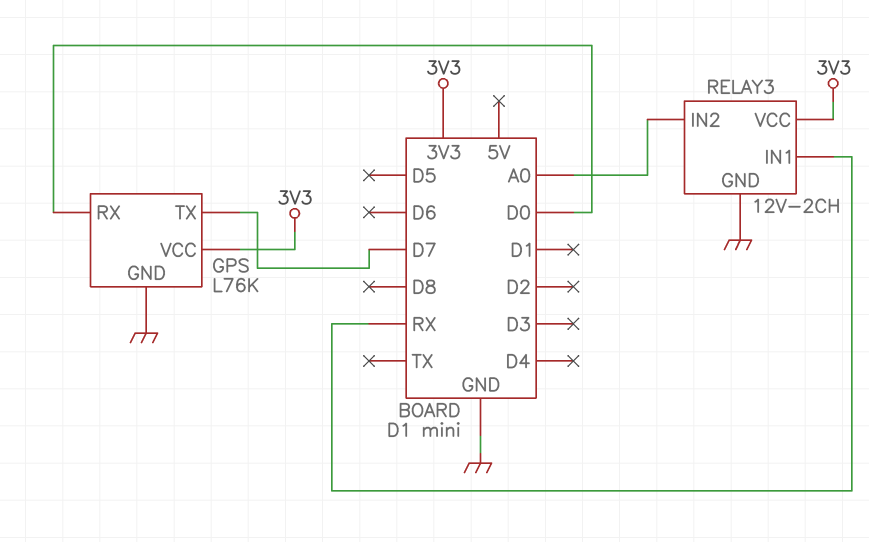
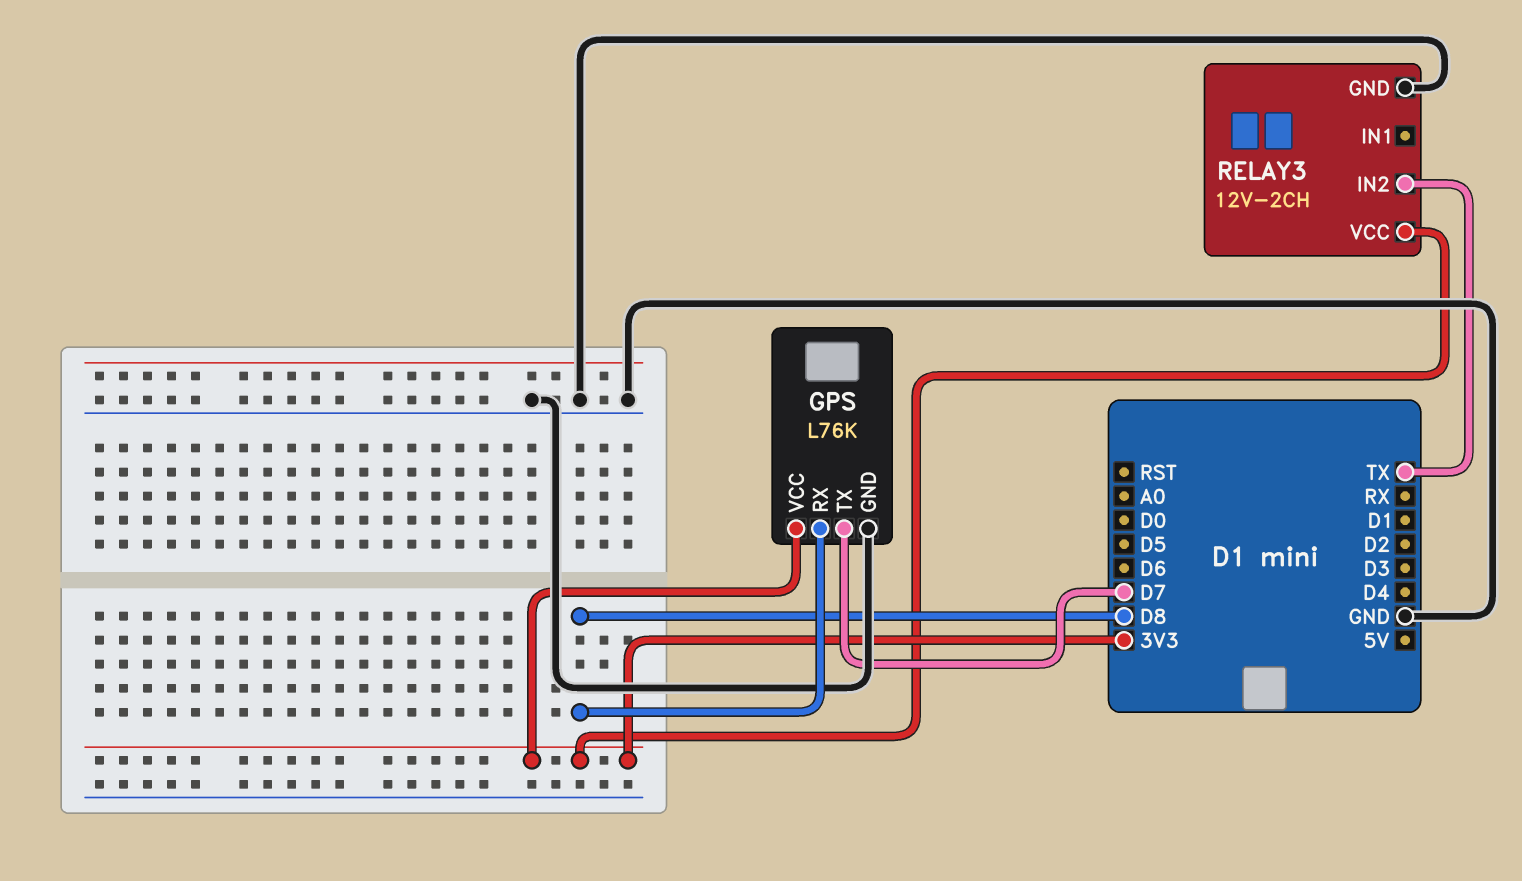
GPS pin RX: D0 -> D8
RELAY3 pin IN1: RX -> none
RELAY3 pin IN2: A0 -> TX

